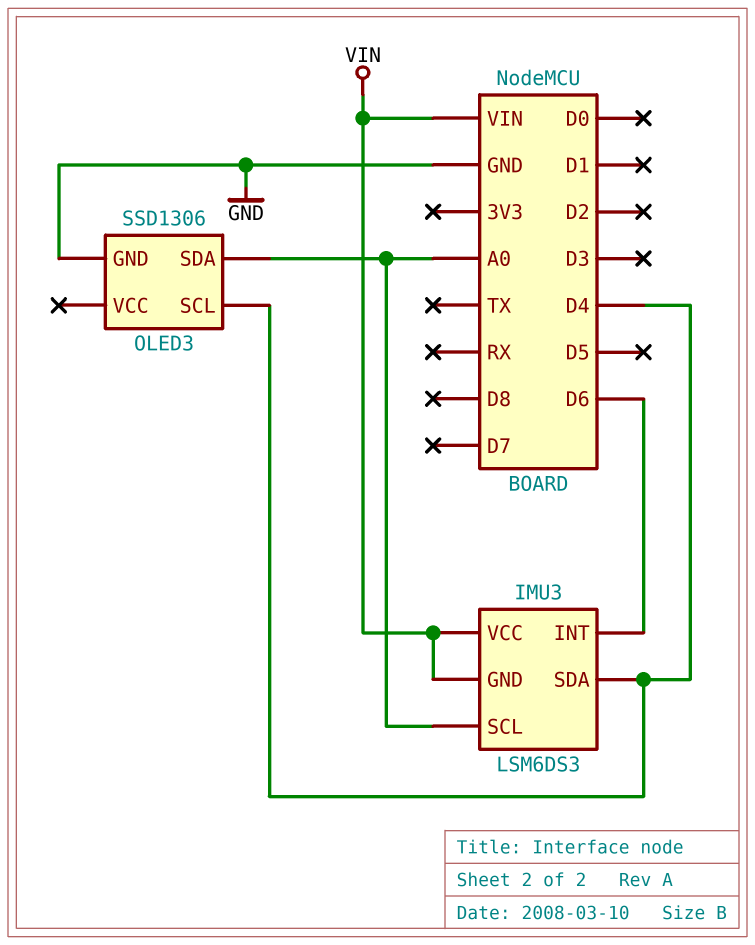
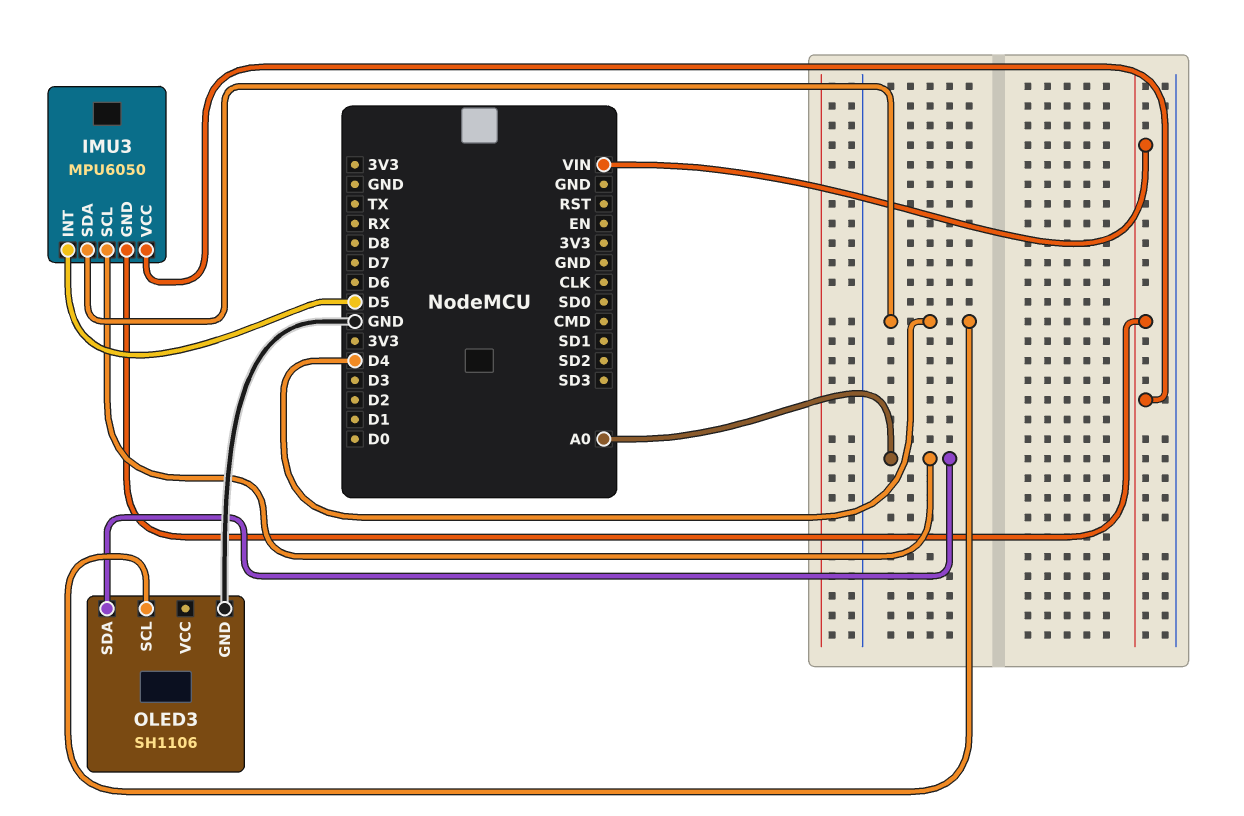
IMU3: LSM6DS3 -> MPU6050
IMU3 pin INT: D6 -> D5
OLED3: SSD1306 -> SH1106

